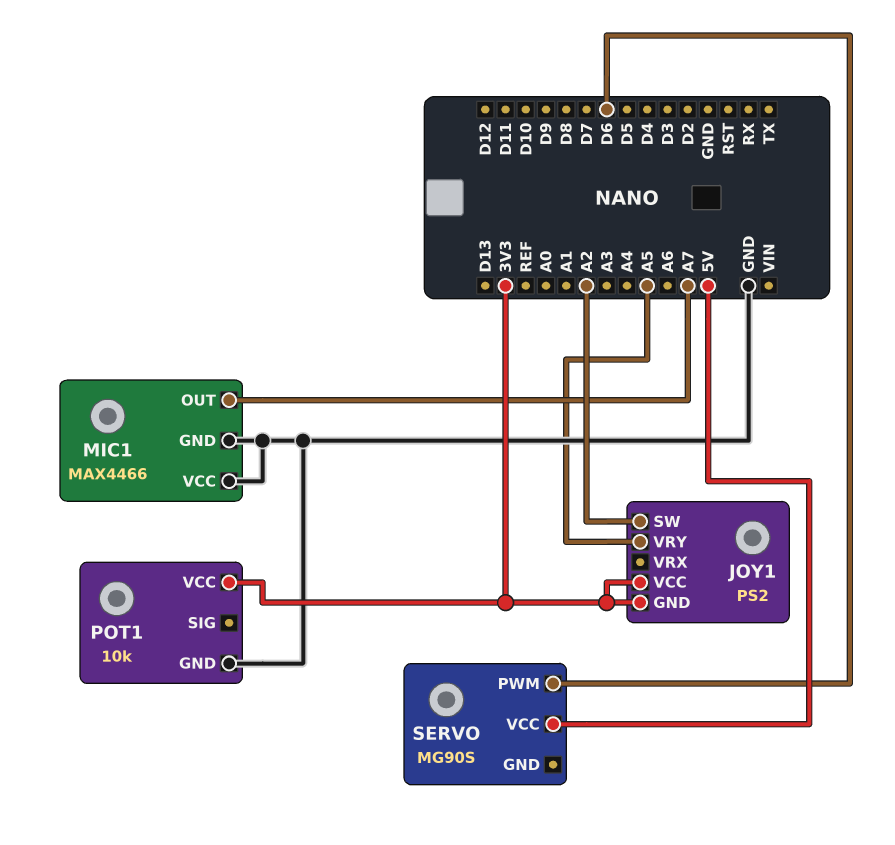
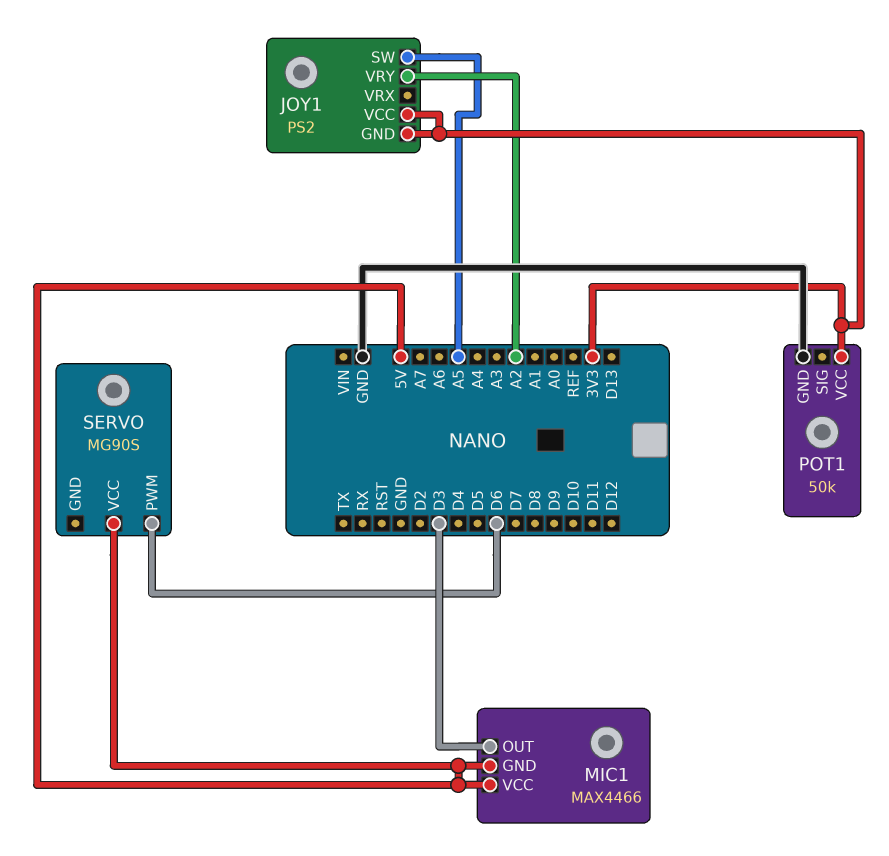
JOY1 pin SW: A2 -> A5
JOY1 pin VRY: A5 -> A2
MIC1 pin GND: GND -> 5V
MIC1 pin OUT: A7 -> D3
MIC1 pin VCC: GND -> 5V
POT1: 10k -> 50k

